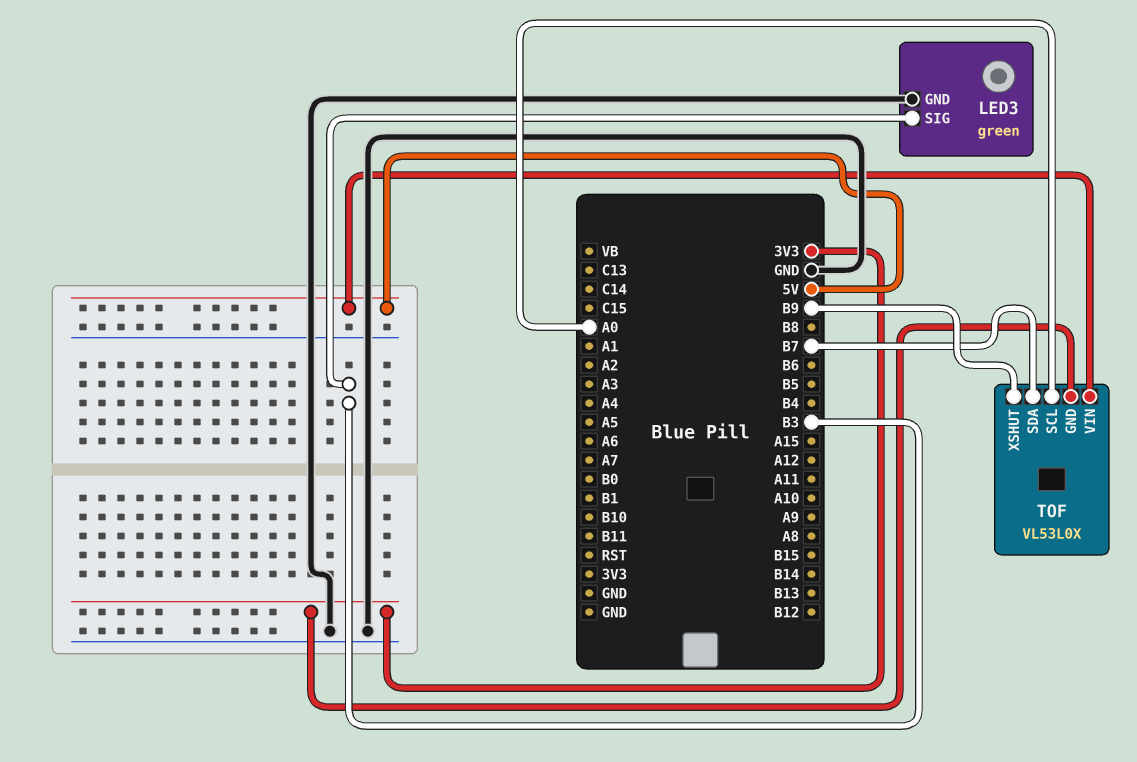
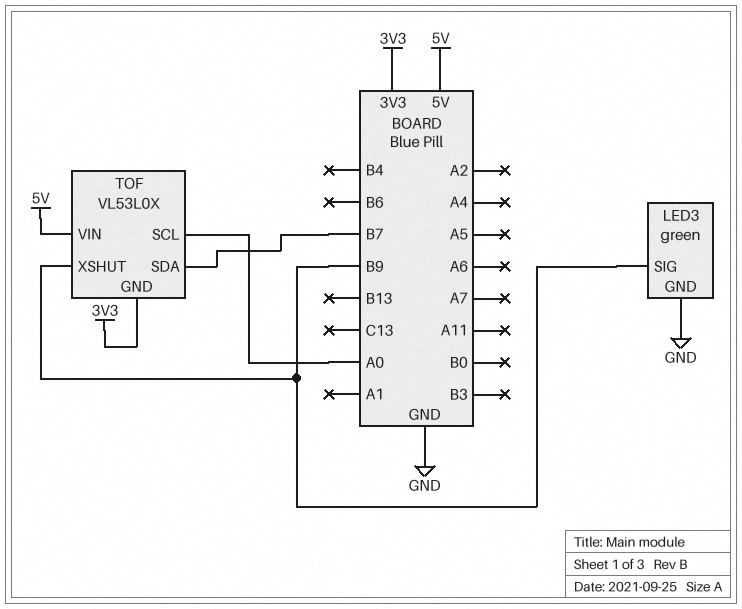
LED3 pin SIG: B3 -> B9

